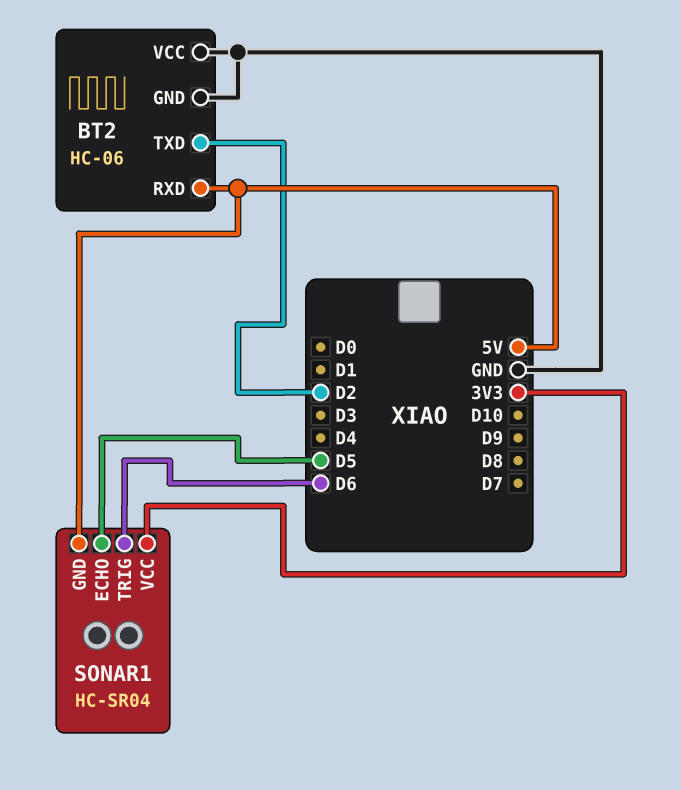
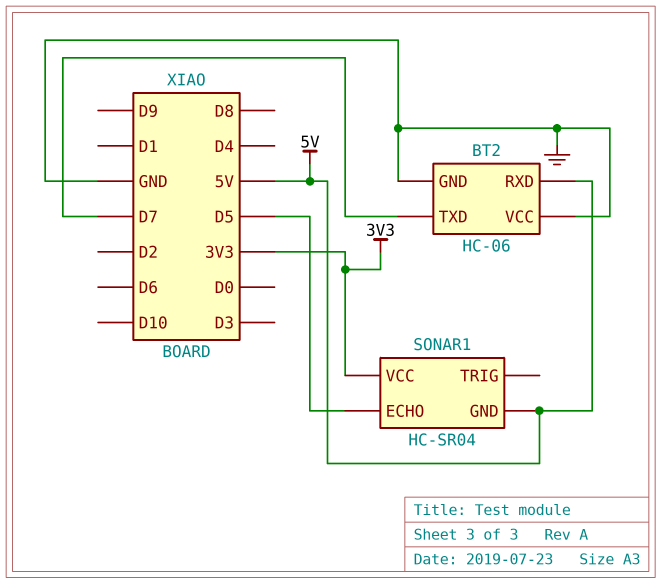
BT2 pin TXD: D2 -> D7
SONAR1 pin TRIG: D6 -> none

